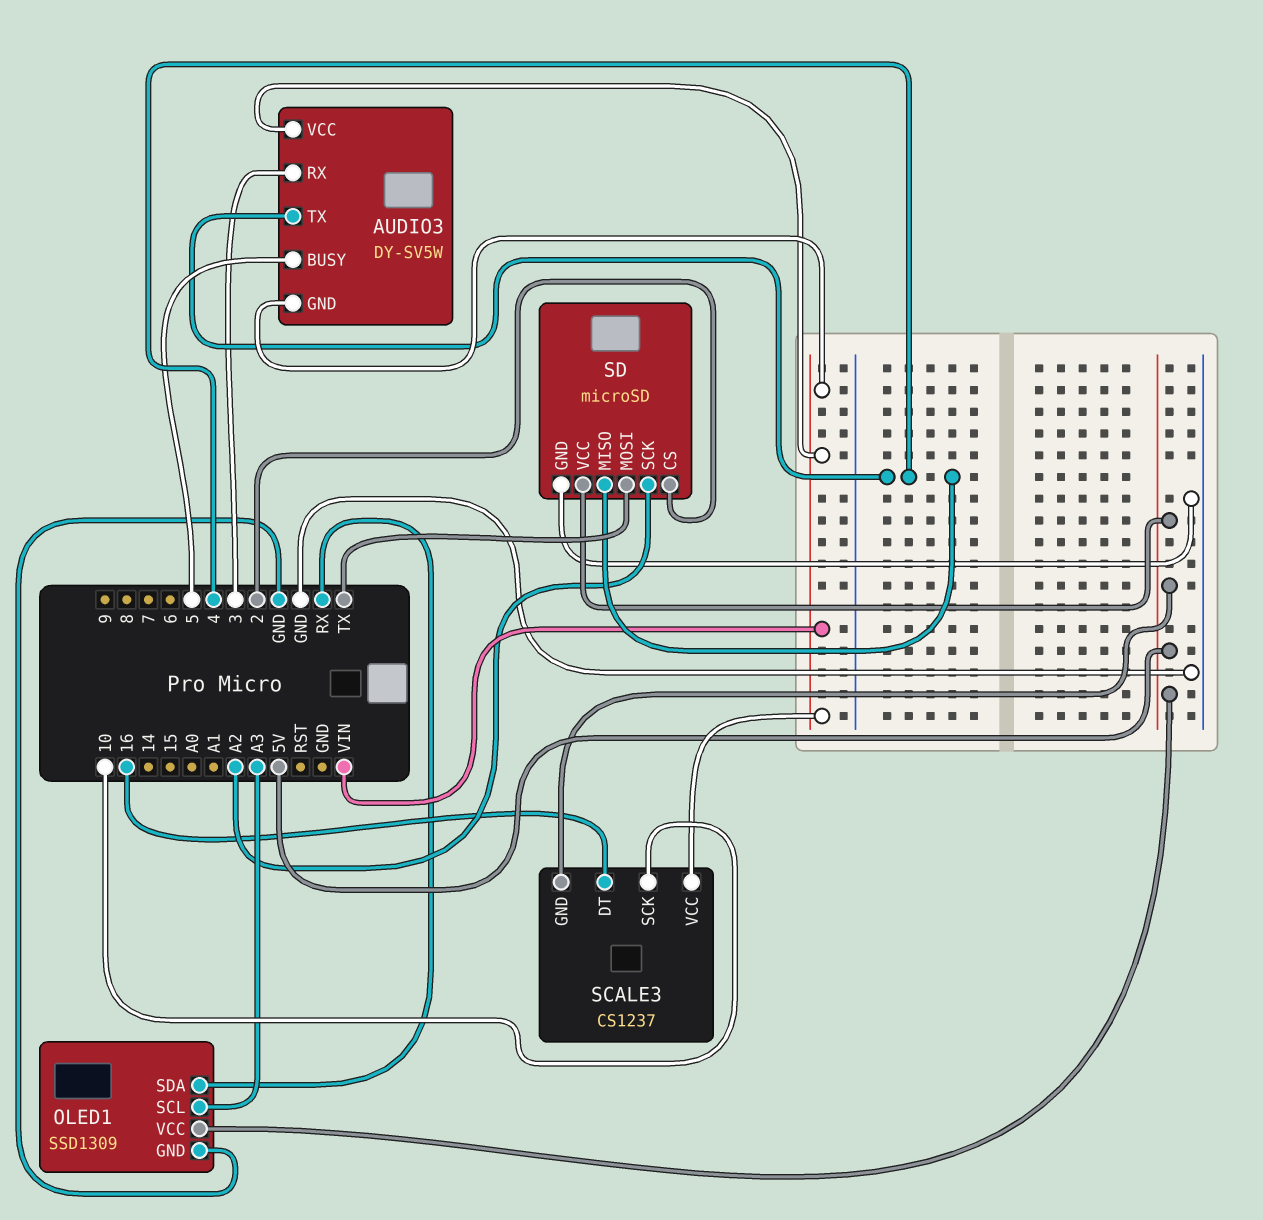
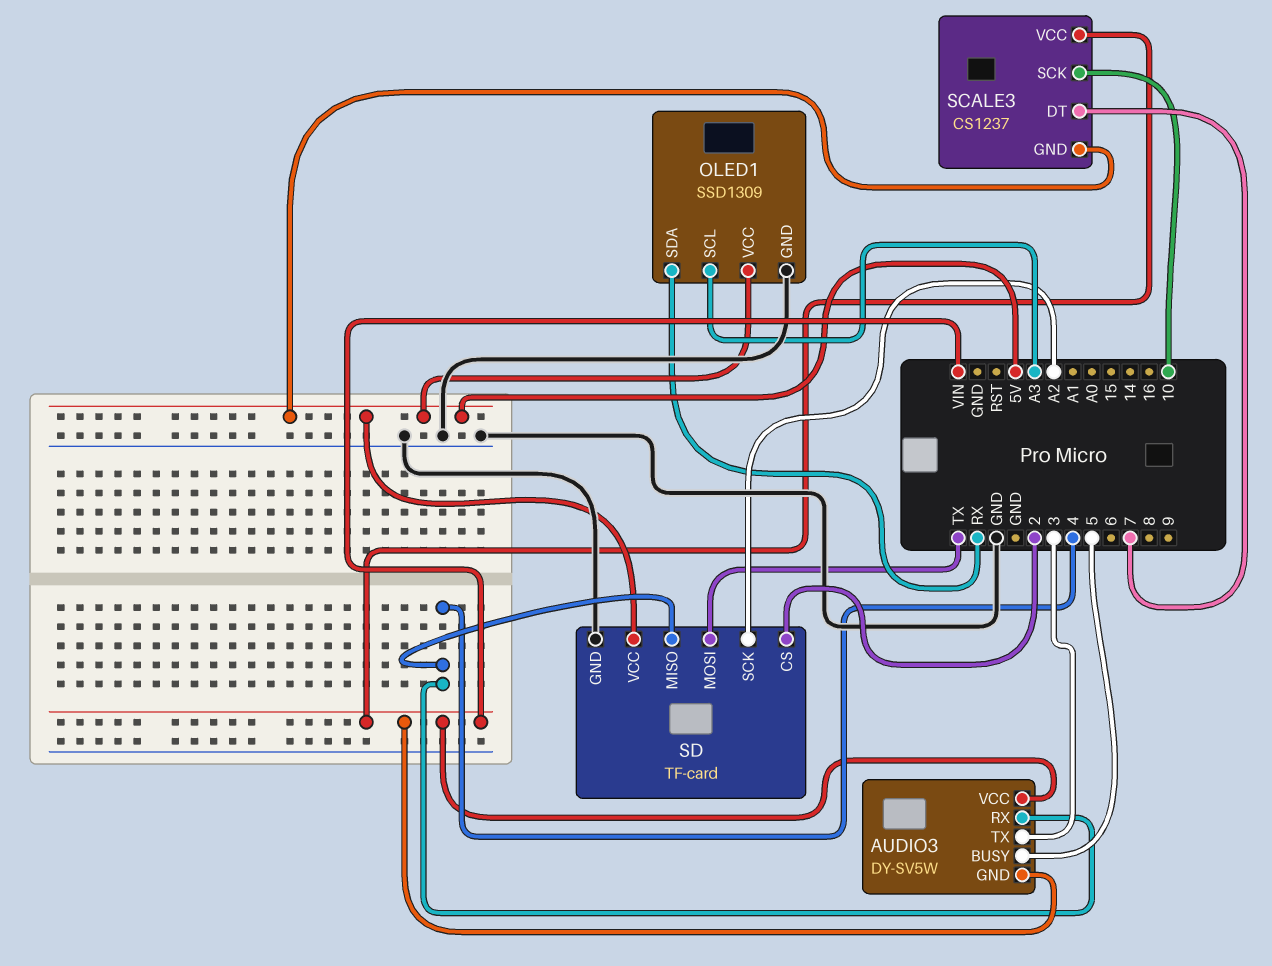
AUDIO3 pin RX: 3 -> 4
AUDIO3 pin TX: 4 -> 3
SCALE3 pin DT: 16 -> 7
SD: microSD -> TF-card

